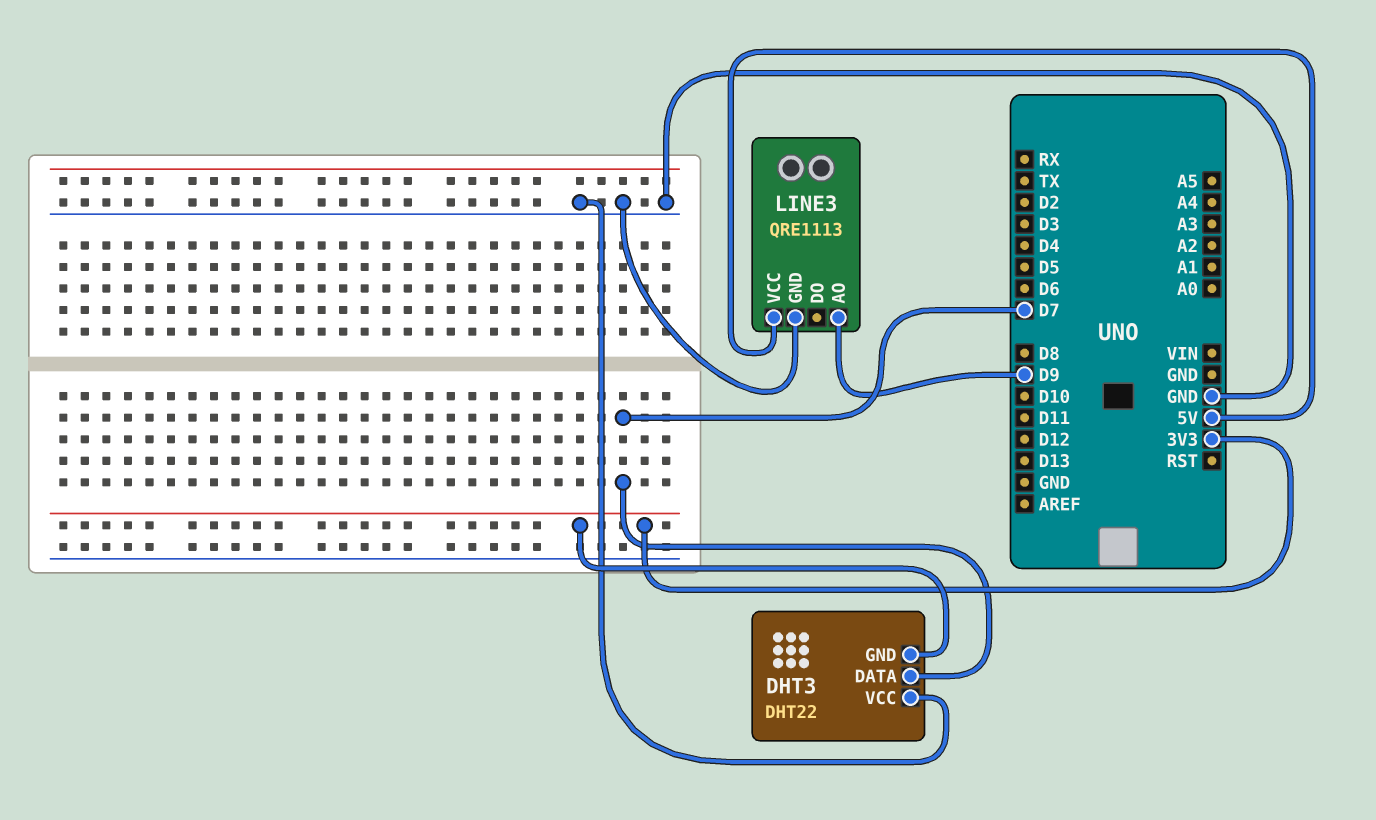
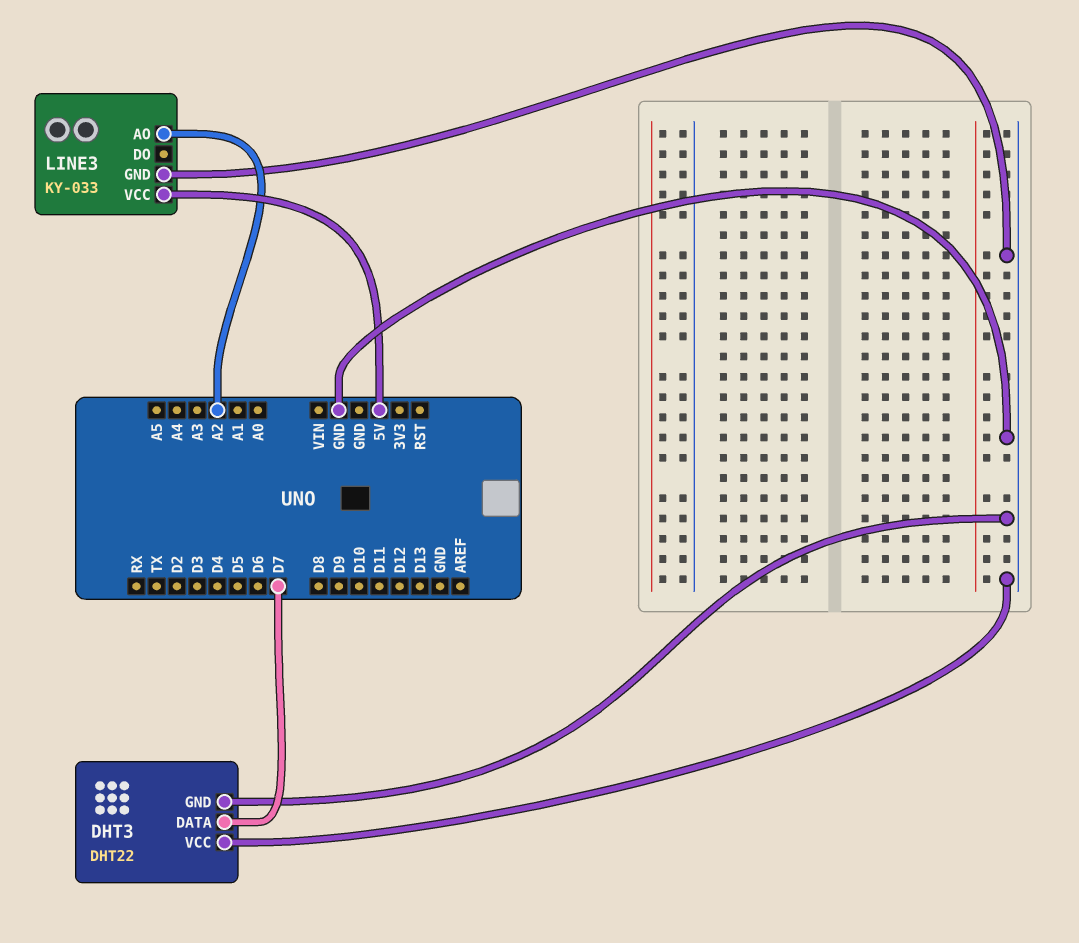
DHT3 pin GND: 3V3 -> GND
LINE3: QRE1113 -> KY-033
LINE3 pin AO: D9 -> A2

